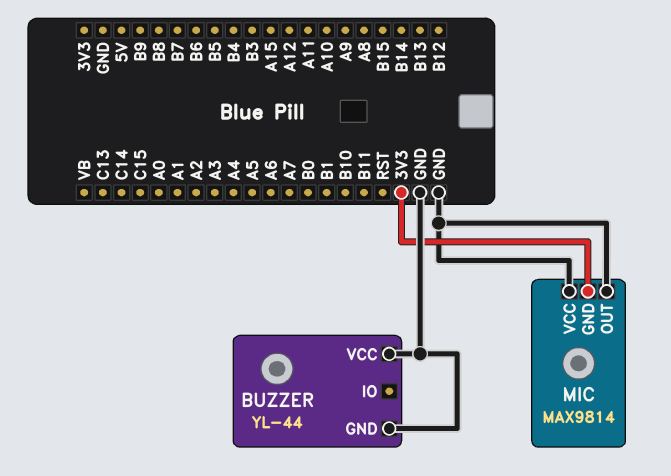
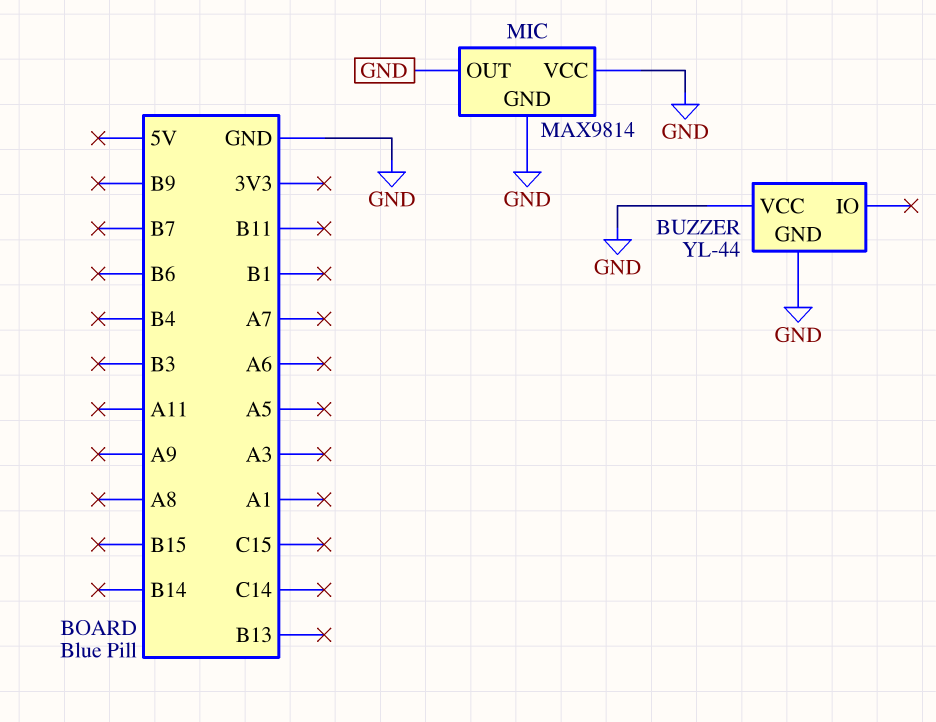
MIC pin GND: 3V3 -> GND

